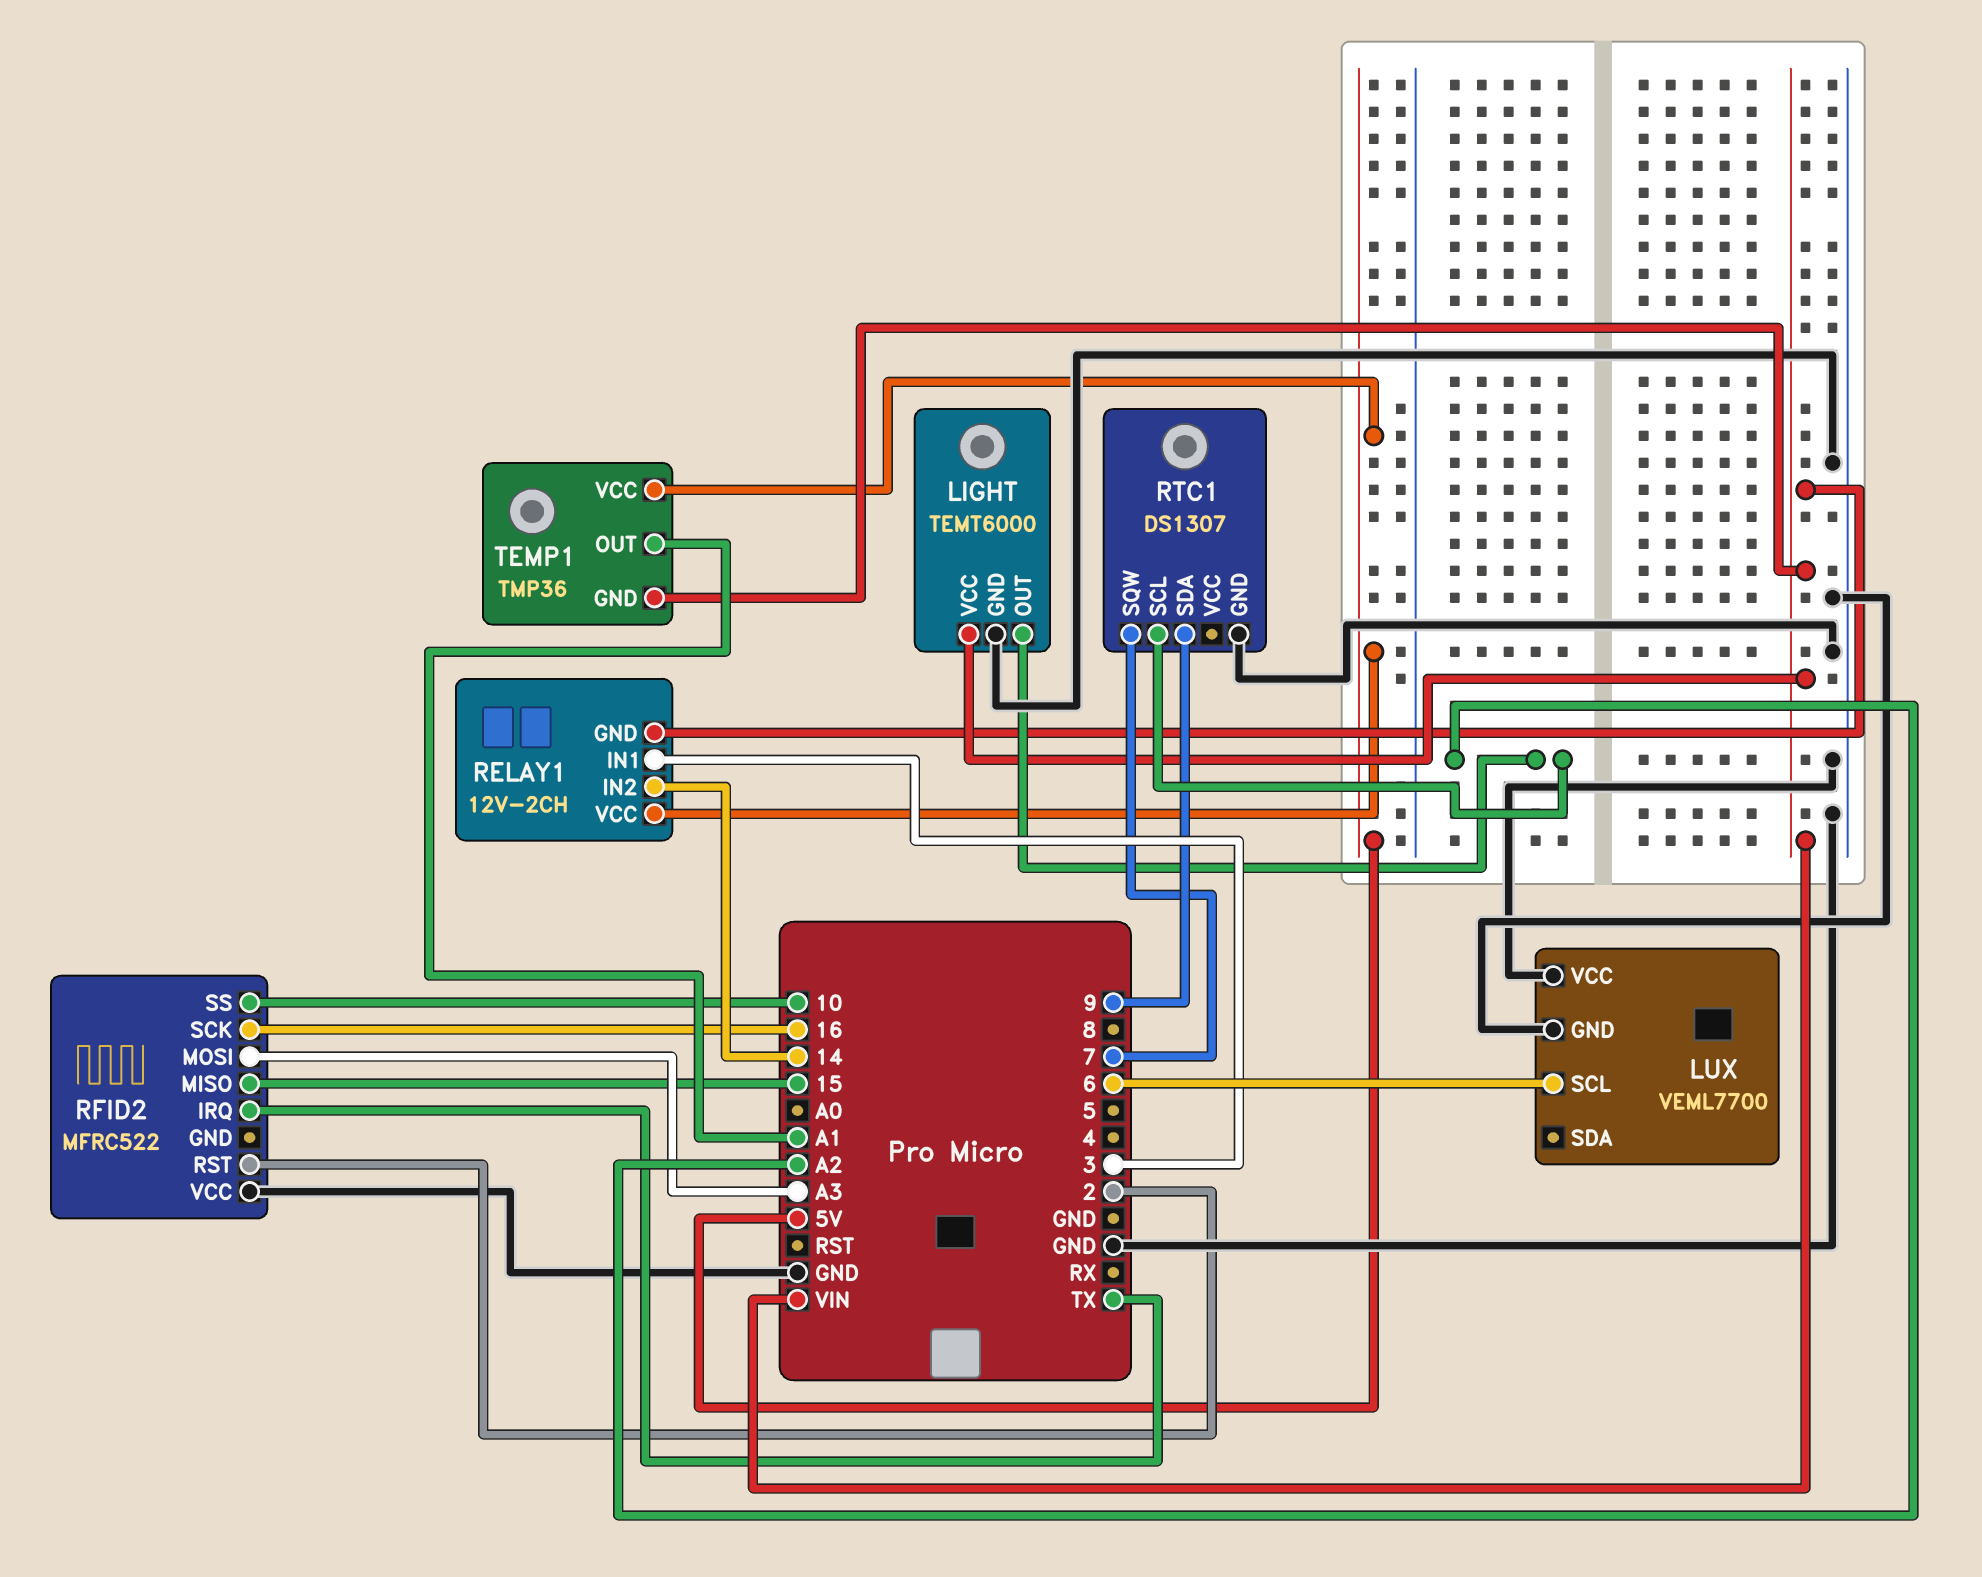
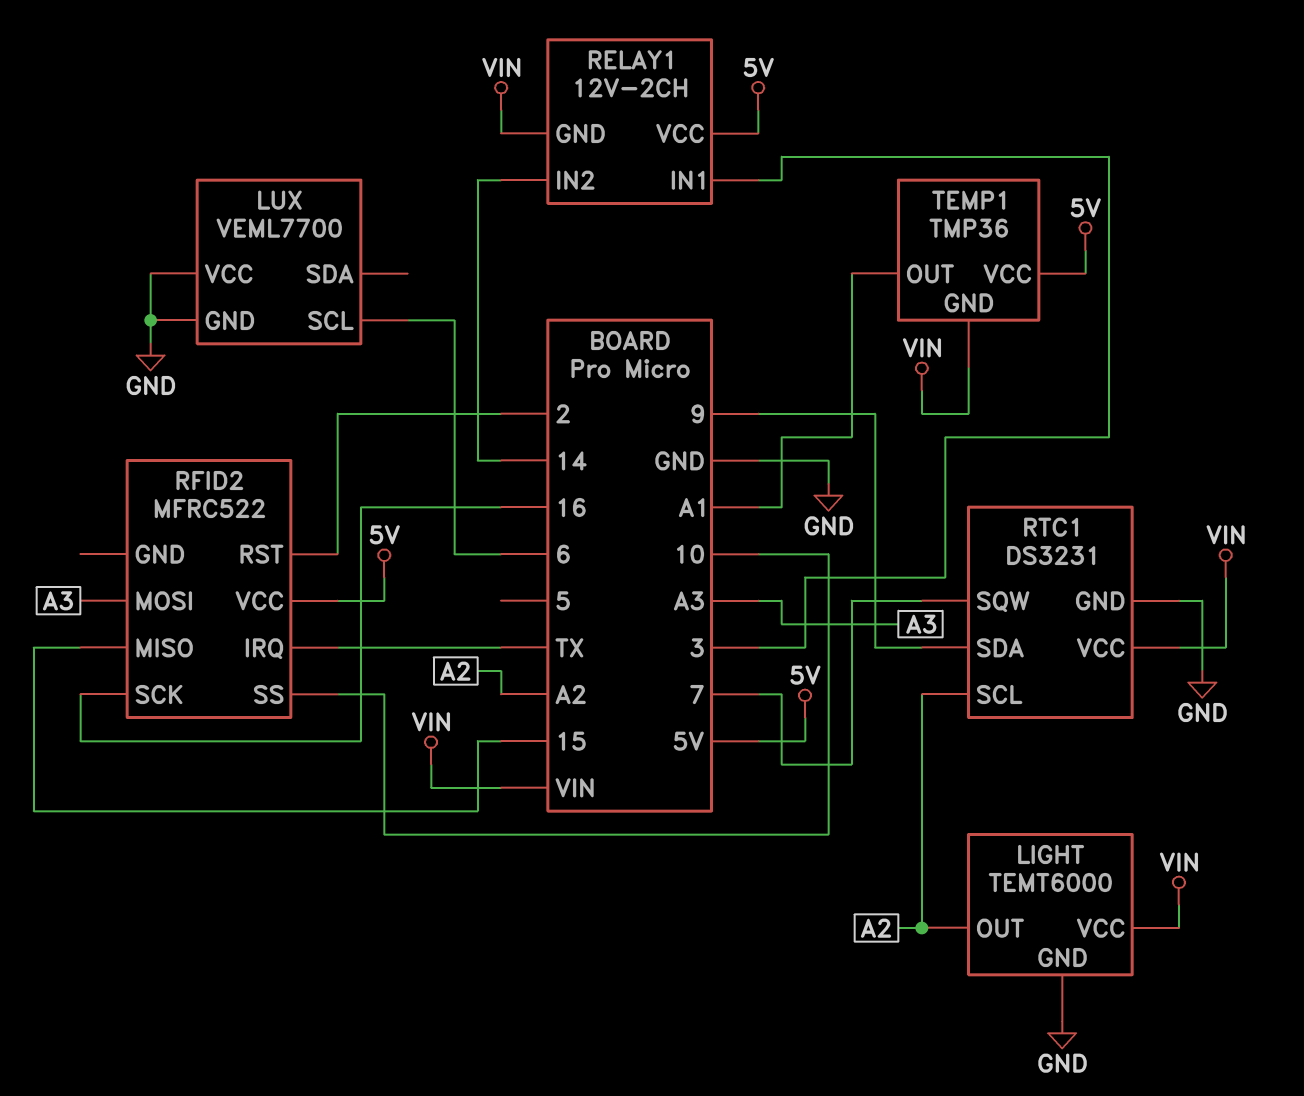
RFID2 pin VCC: GND -> 5V
RTC1: DS1307 -> DS3231
RTC1 pin VCC: none -> VIN

